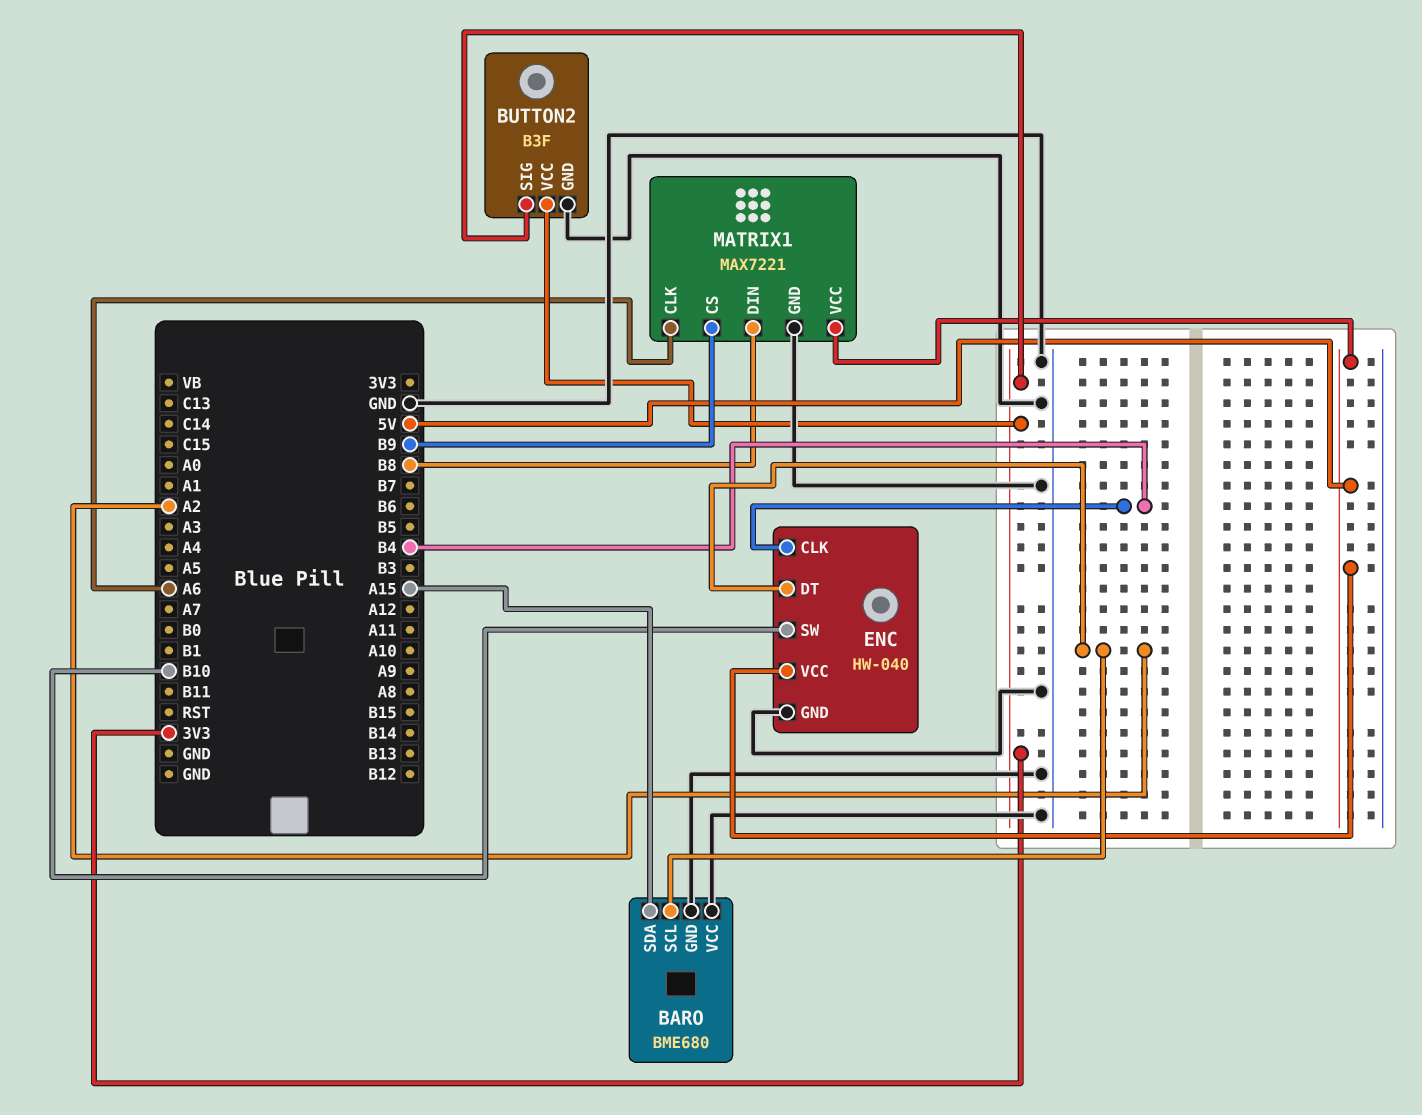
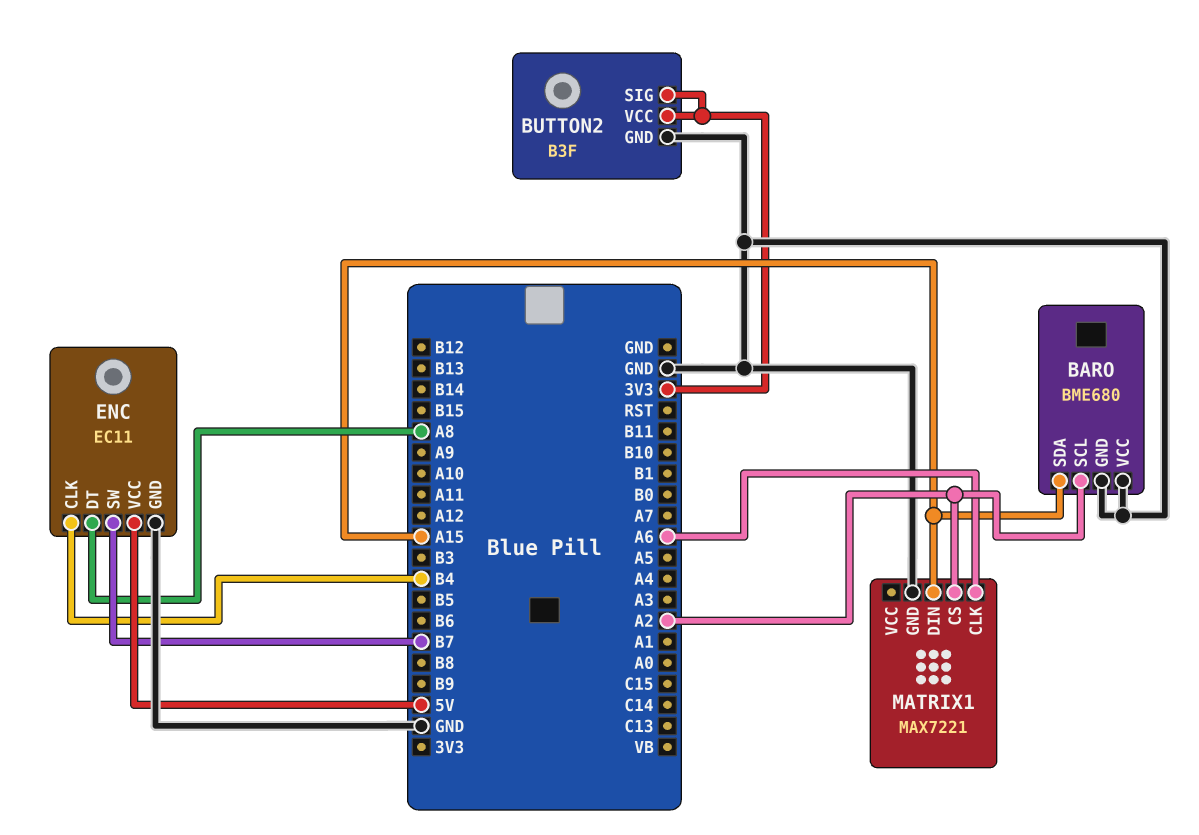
ENC: HW-040 -> EC11
ENC pin DT: A2 -> A8
ENC pin SW: B10 -> B7
MATRIX1 pin CS: B9 -> A2
MATRIX1 pin DIN: B8 -> A15
MATRIX1 pin VCC: 5V -> none

